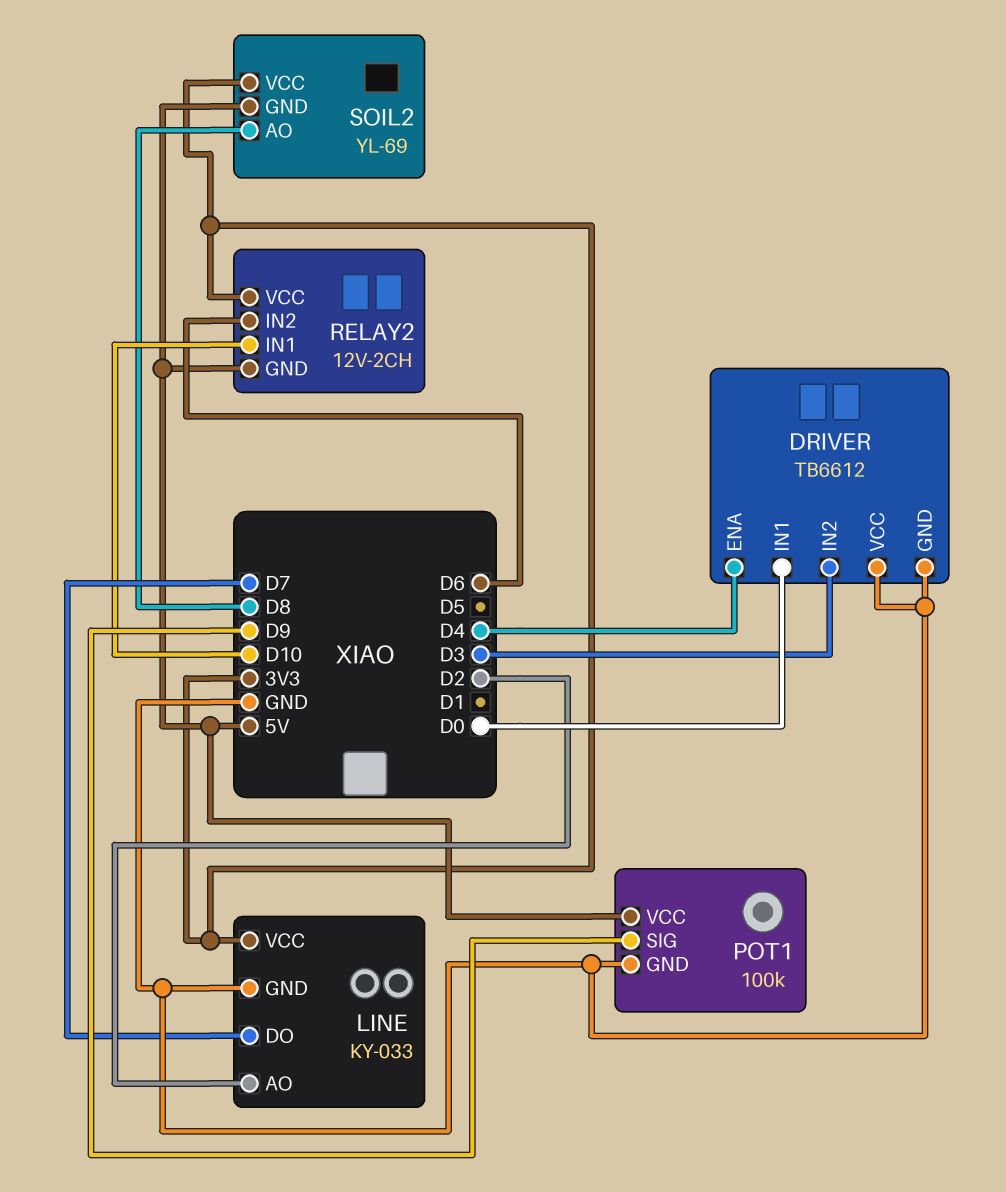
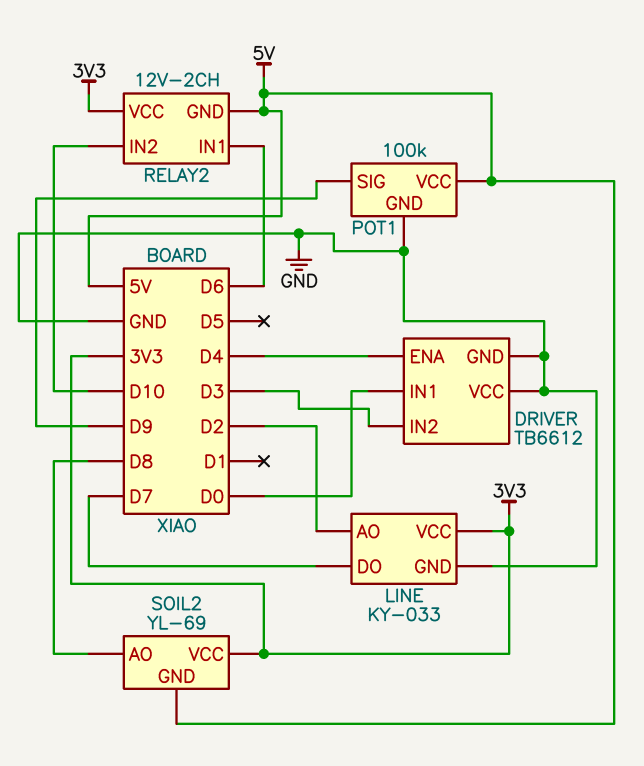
RELAY2 pin IN1: D10 -> D6
RELAY2 pin IN2: D6 -> D10

